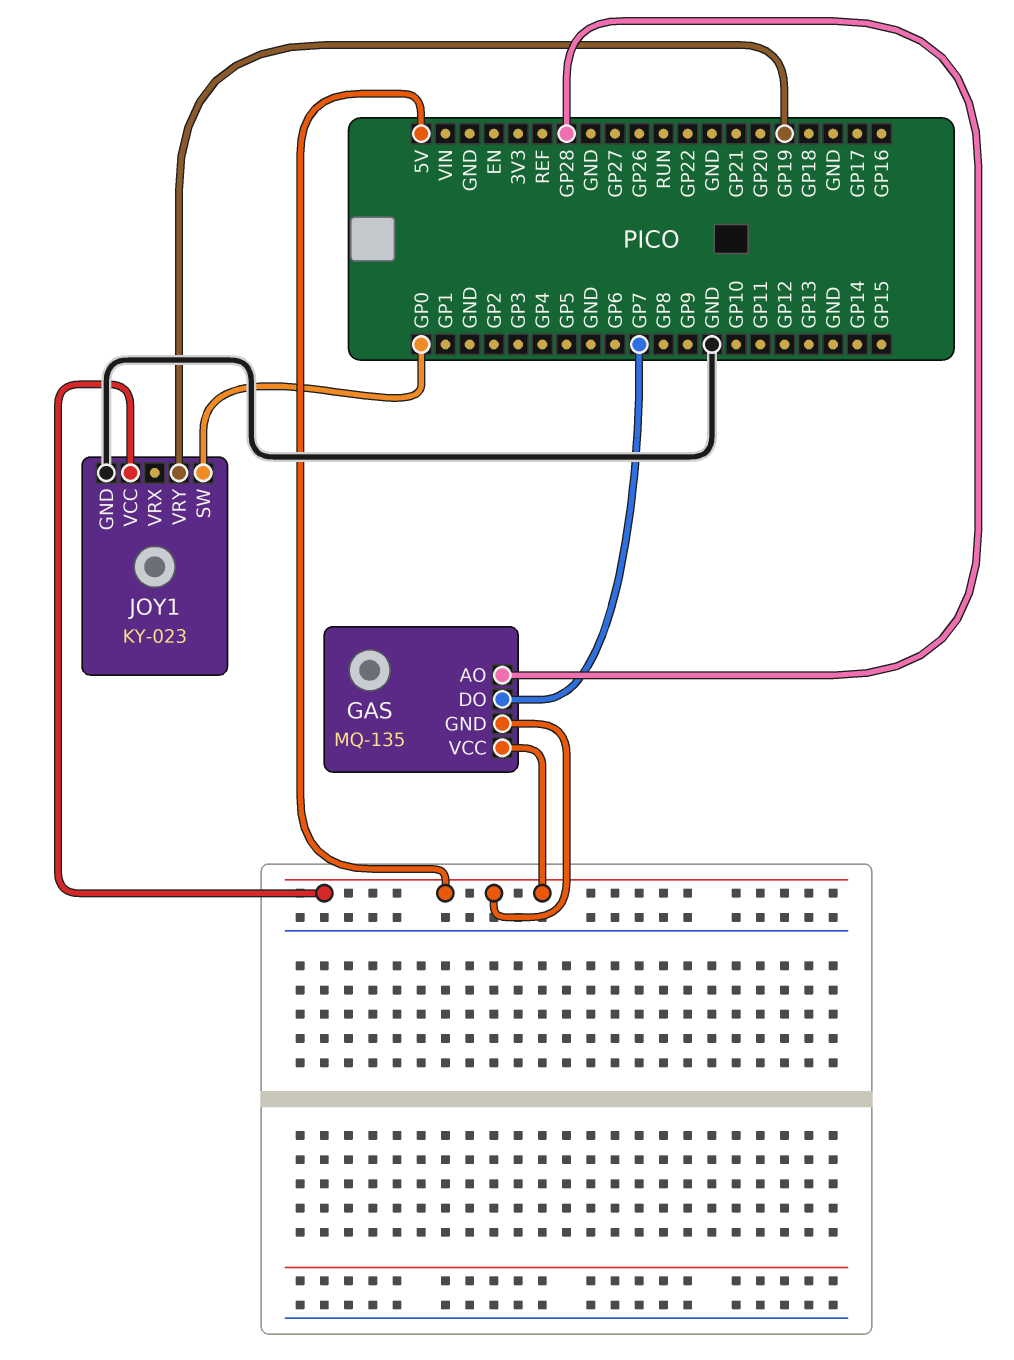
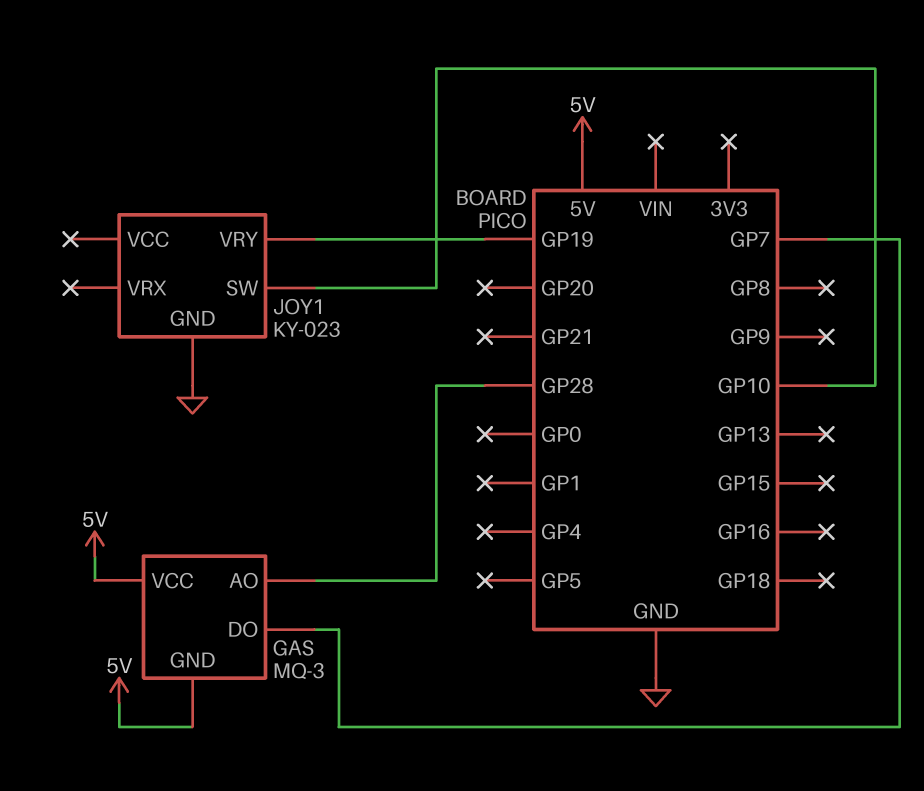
GAS: MQ-135 -> MQ-3
JOY1 pin SW: GP0 -> GP10
JOY1 pin VCC: 5V -> none

